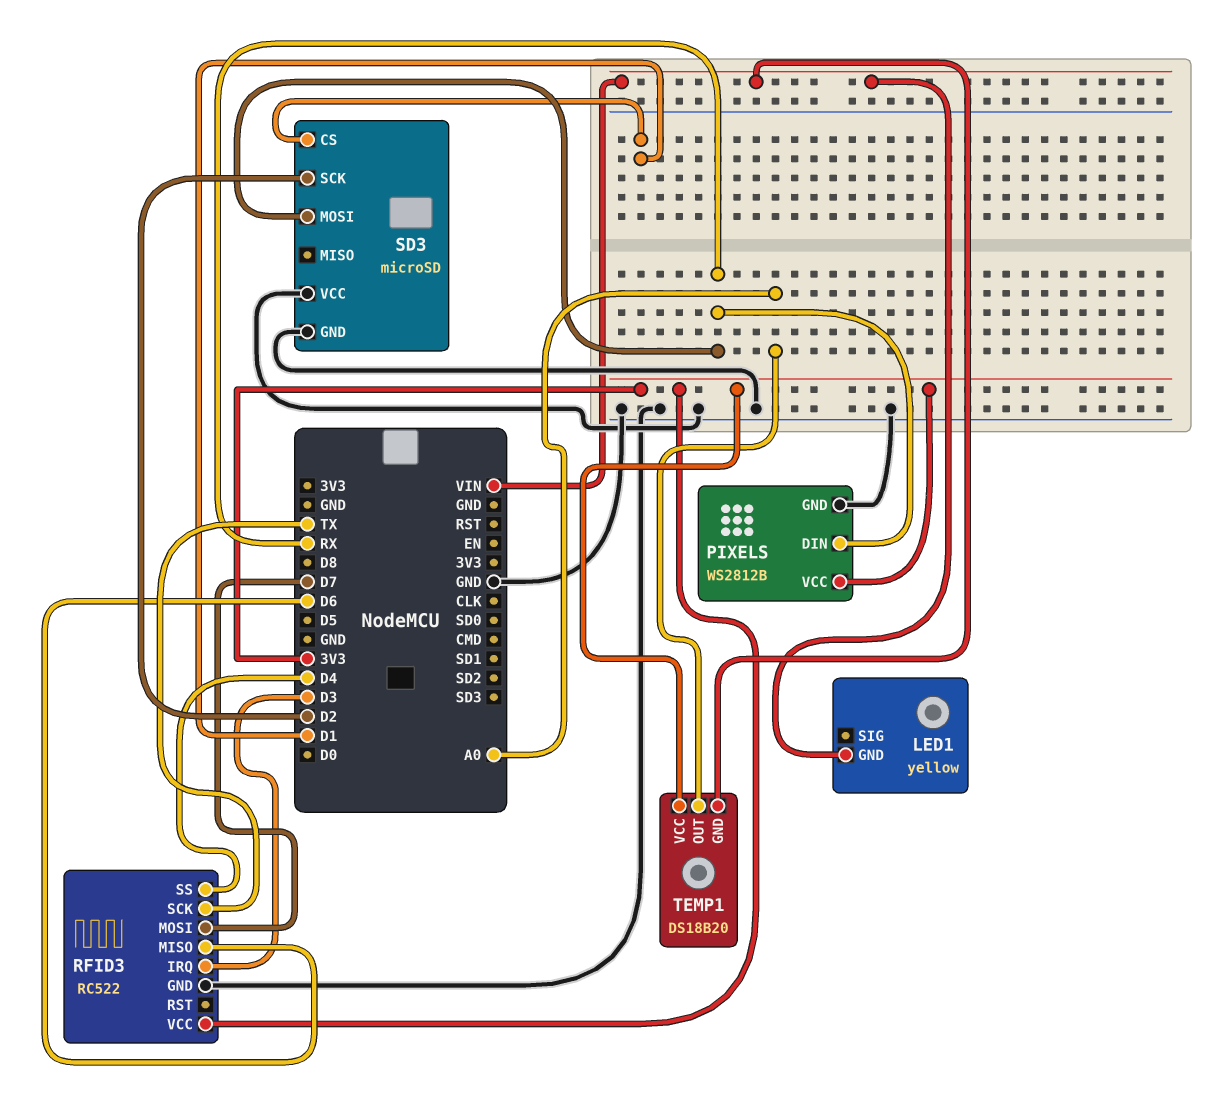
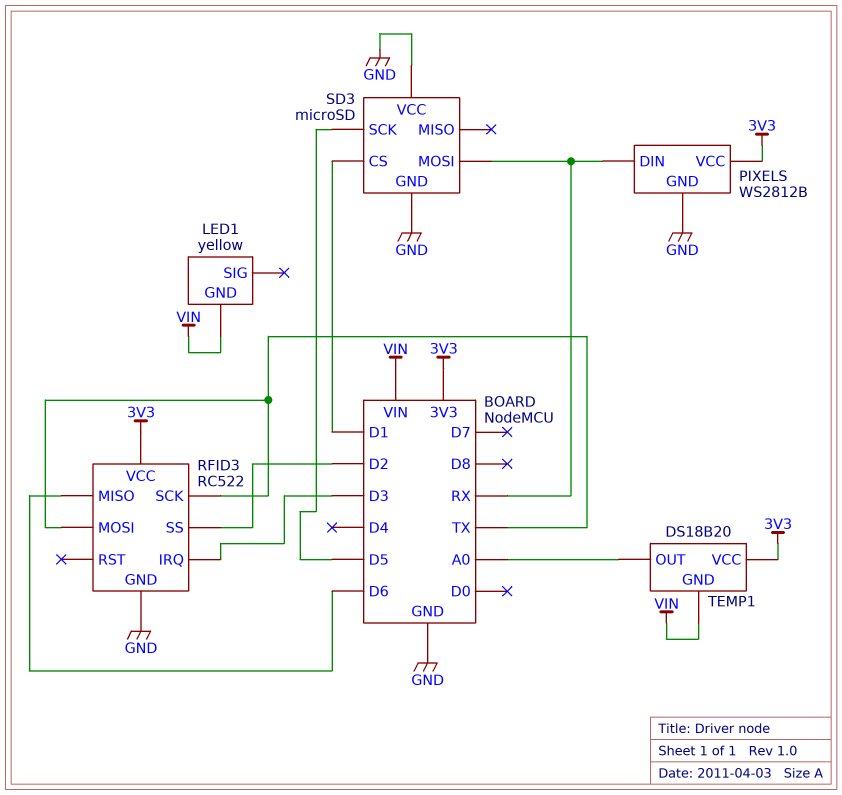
RFID3 pin MOSI: D7 -> TX
RFID3 pin SS: D4 -> D2
SD3 pin SCK: D2 -> D5

